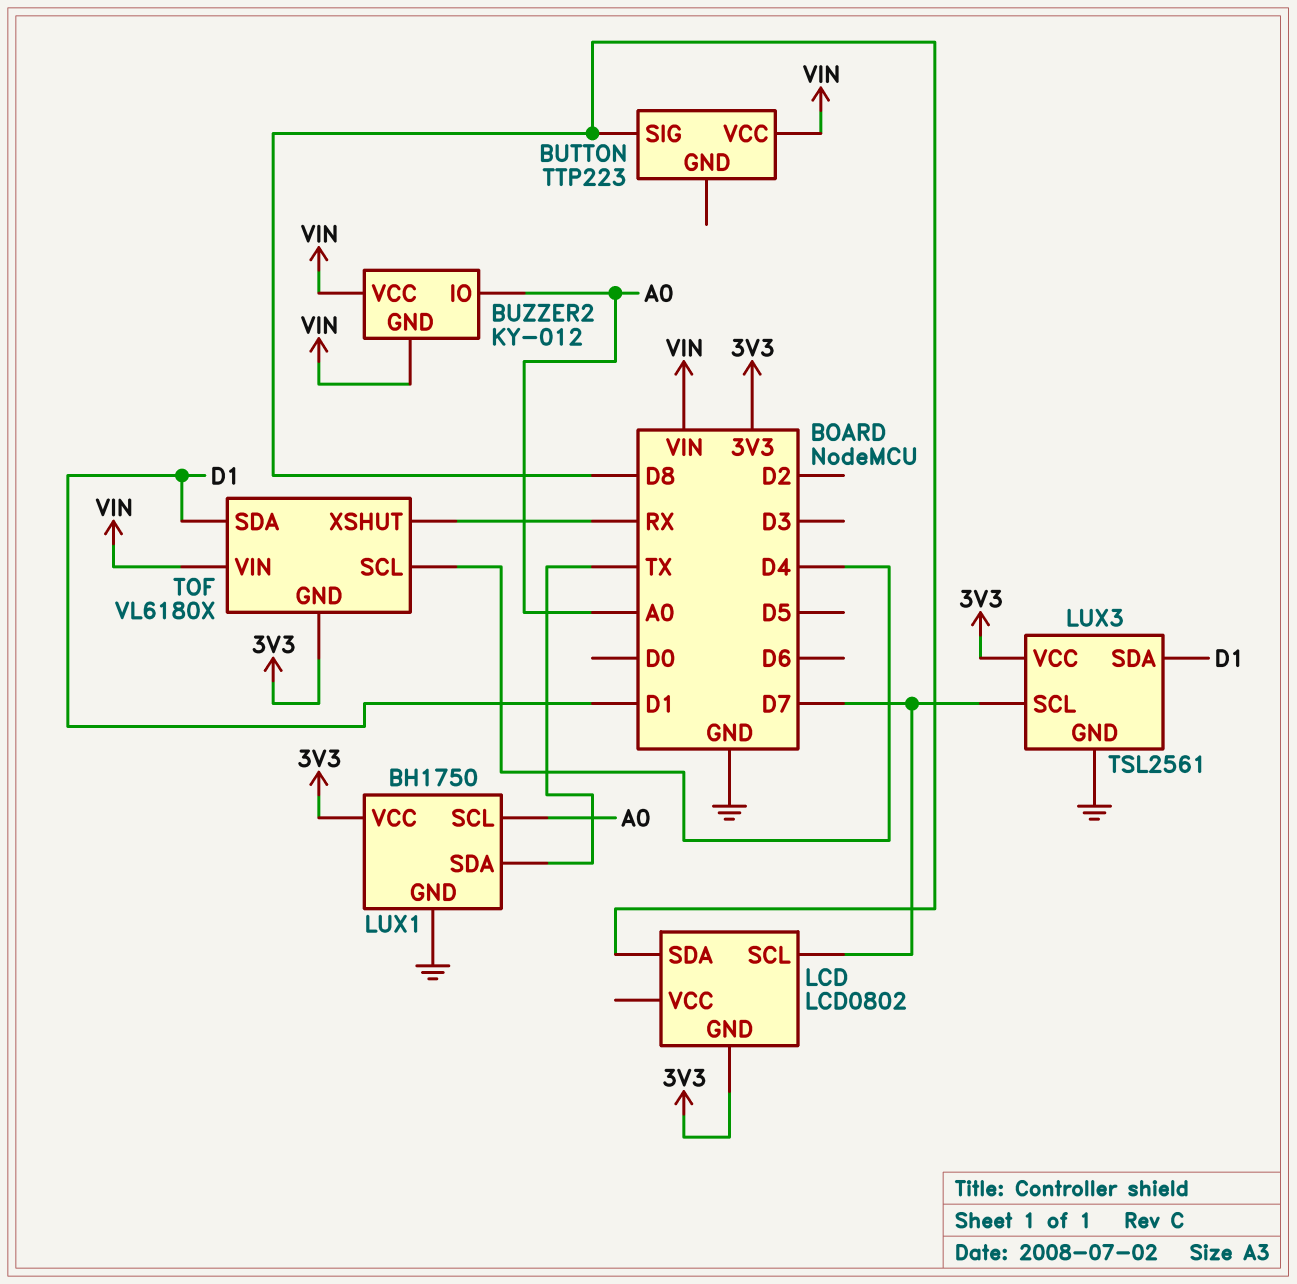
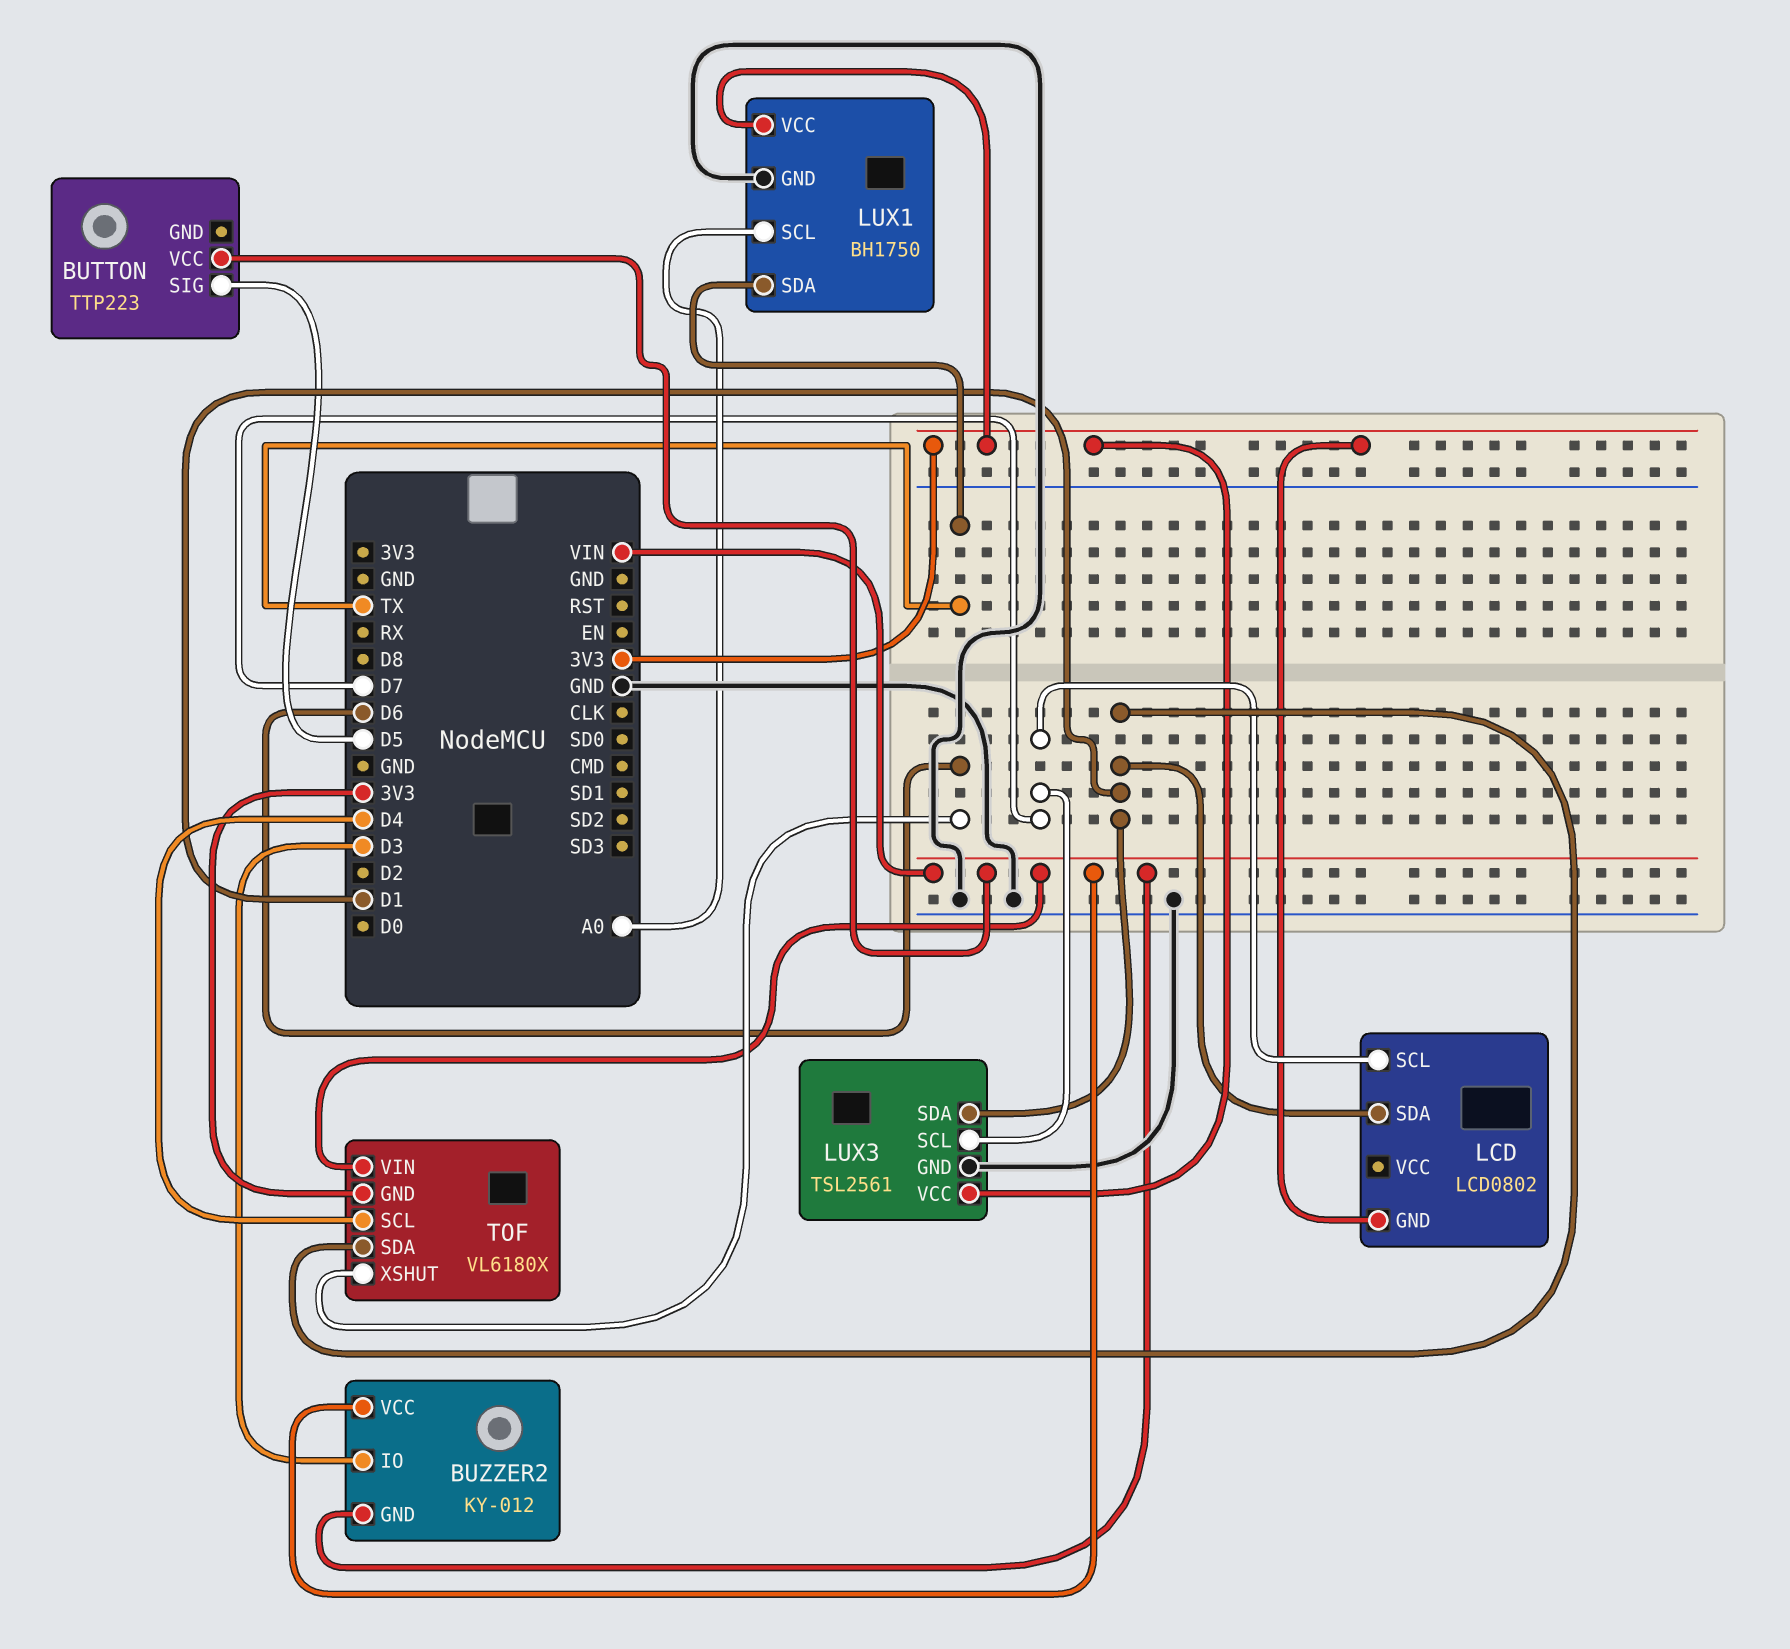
BUTTON pin SIG: D8 -> D5
BUZZER2 pin IO: A0 -> D3
LCD pin SDA: D8 -> D1
TOF pin XSHUT: RX -> D6

